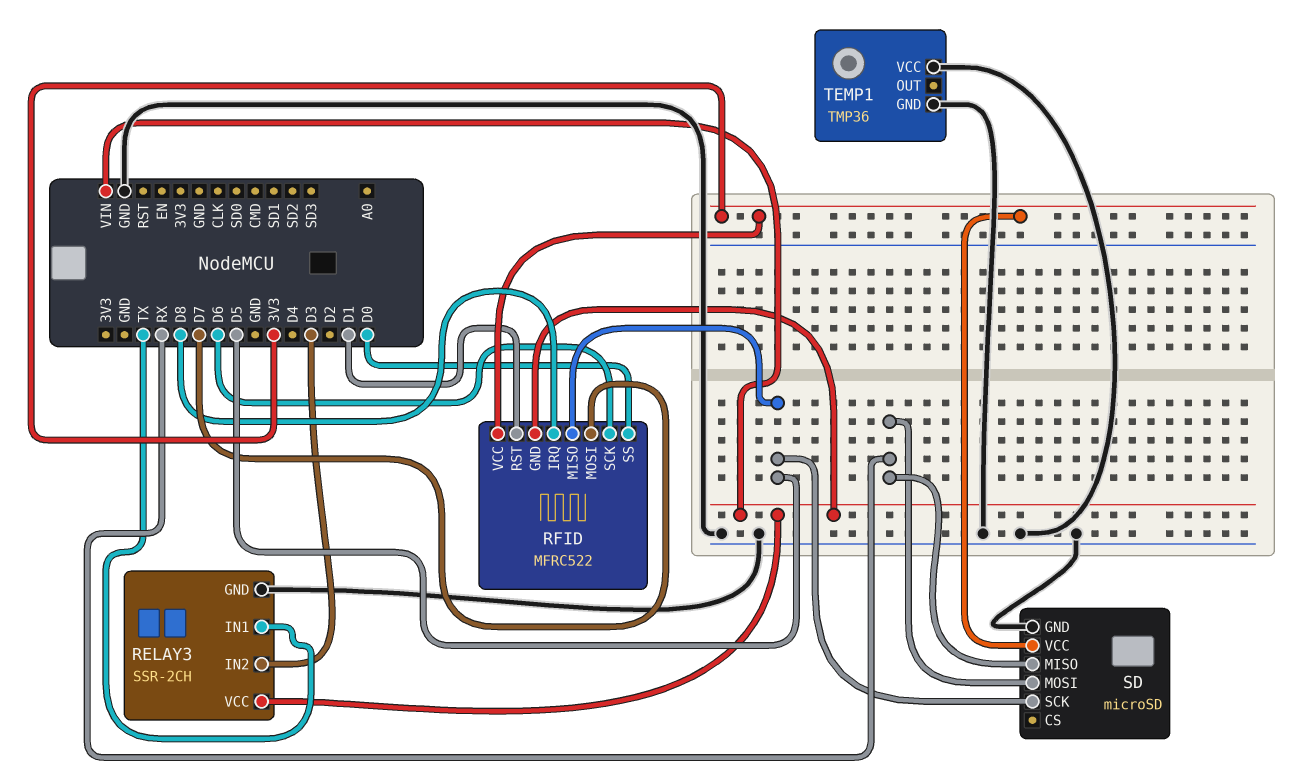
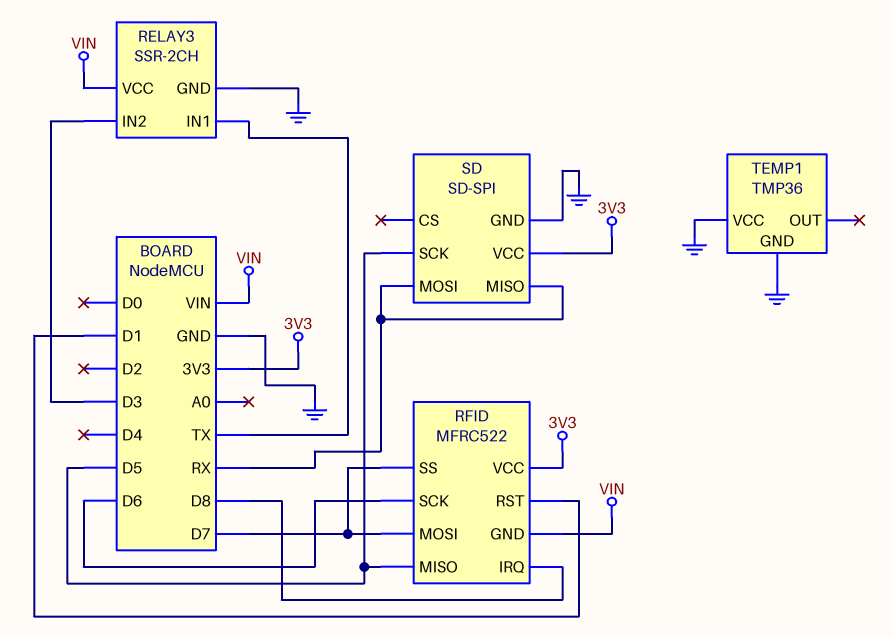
RFID pin SS: D0 -> D7
SD: microSD -> SD-SPI

